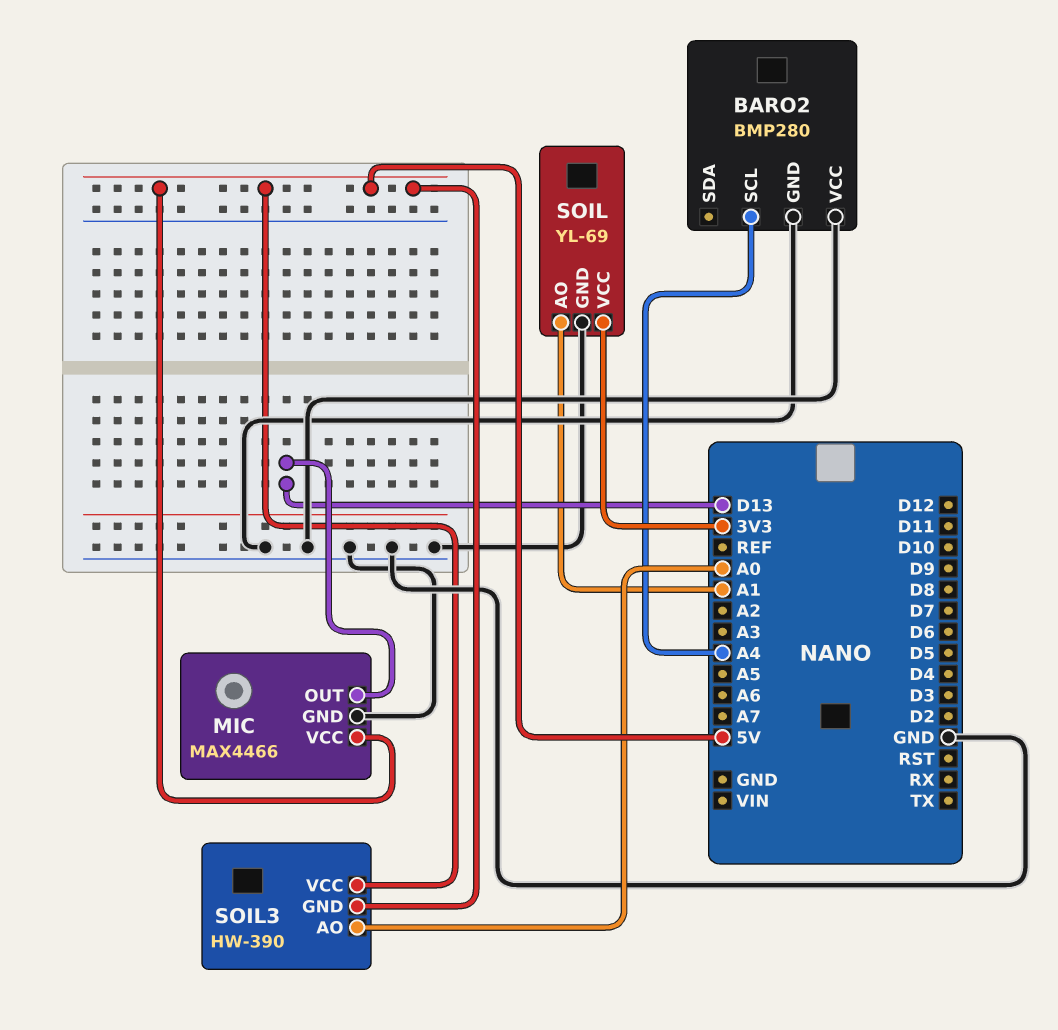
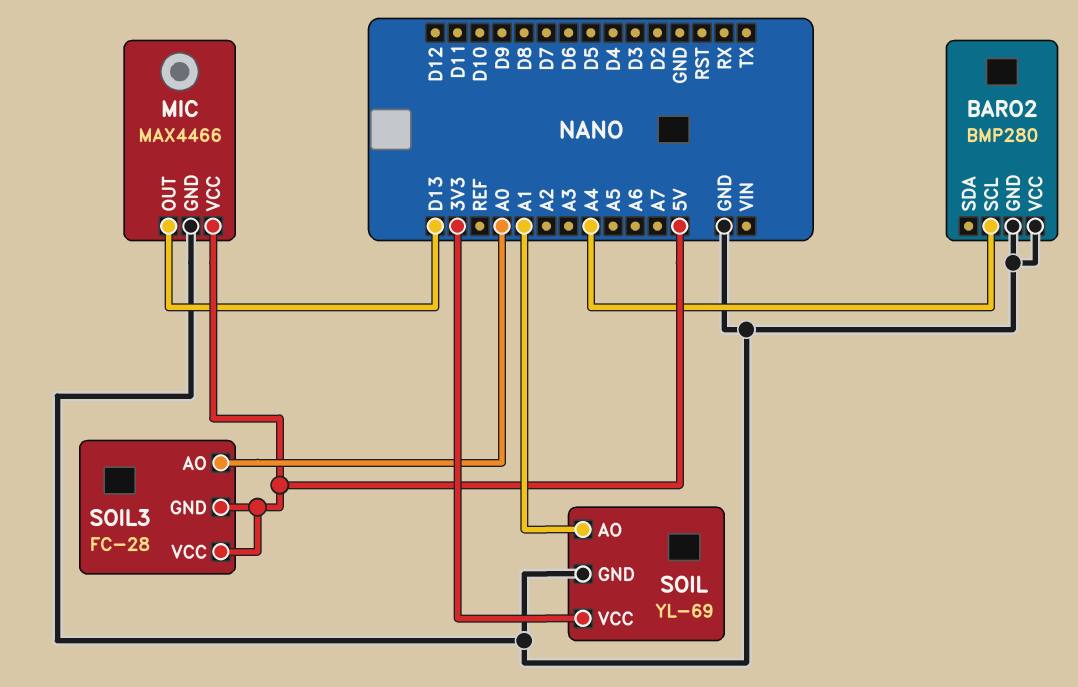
SOIL3: HW-390 -> FC-28

